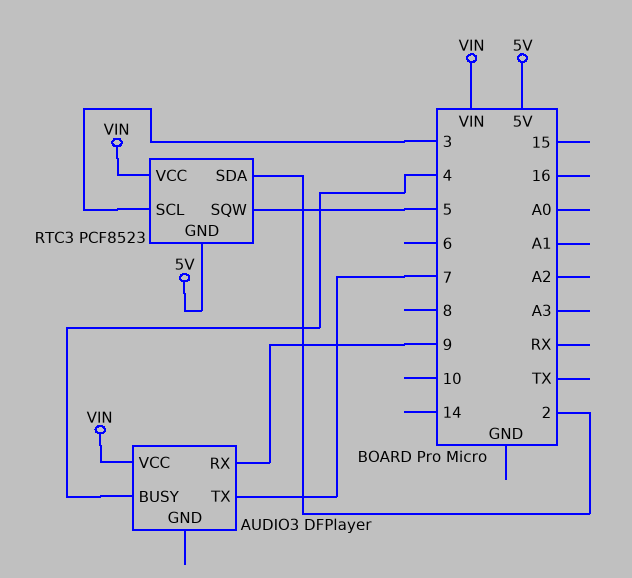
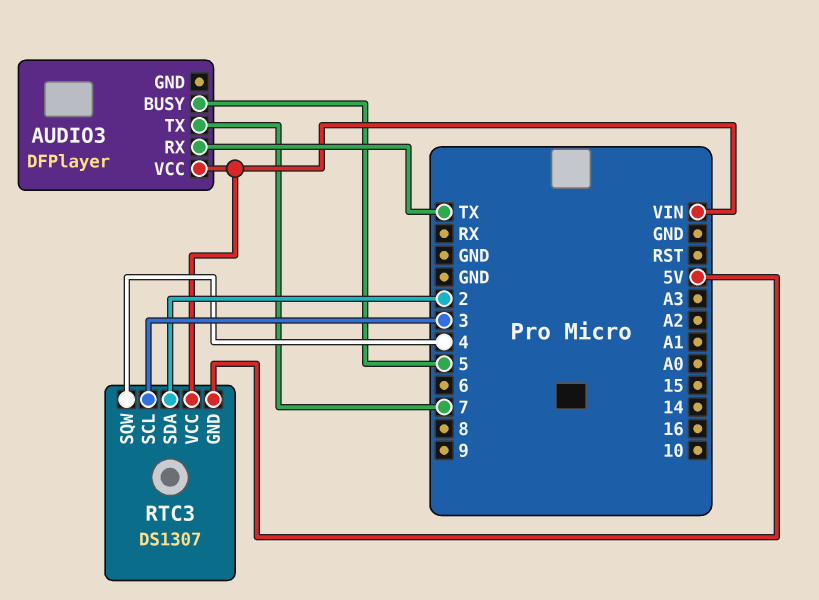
AUDIO3 pin BUSY: 4 -> 5
AUDIO3 pin RX: 9 -> TX
RTC3: PCF8523 -> DS1307
RTC3 pin SQW: 5 -> 4

